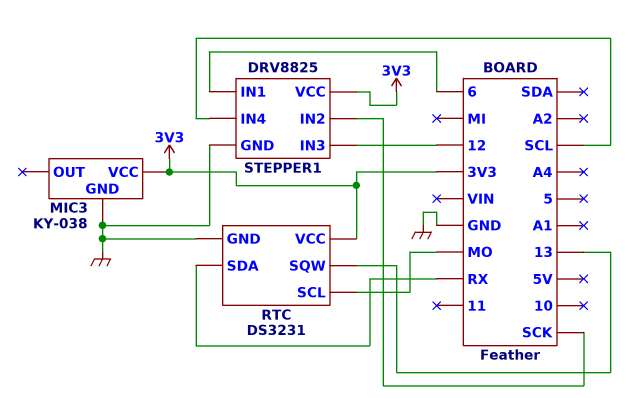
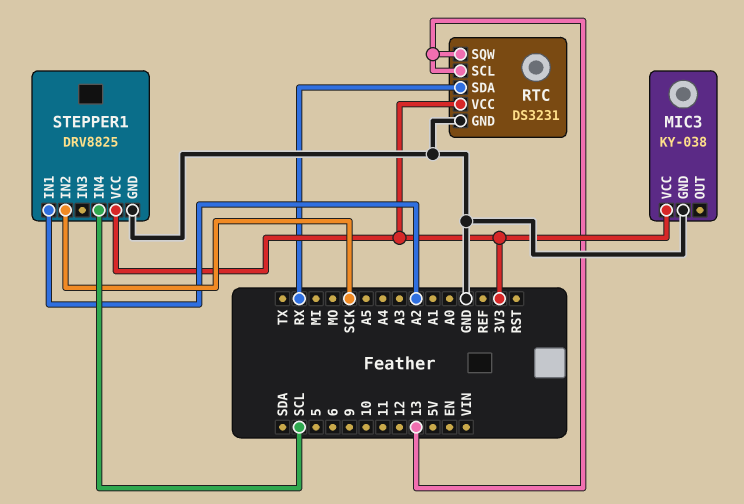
RTC pin SCL: MO -> 13
STEPPER1 pin IN1: 6 -> A2
STEPPER1 pin IN3: 12 -> none

